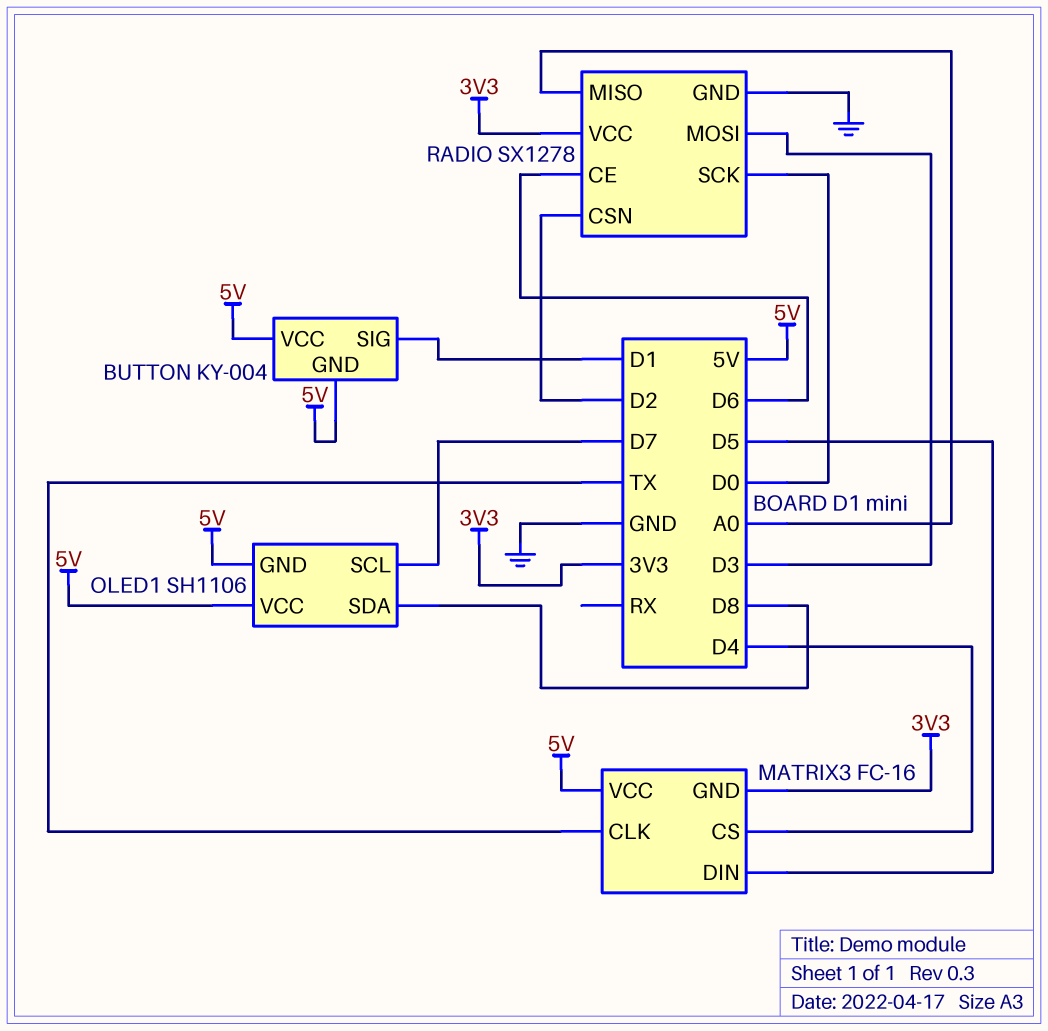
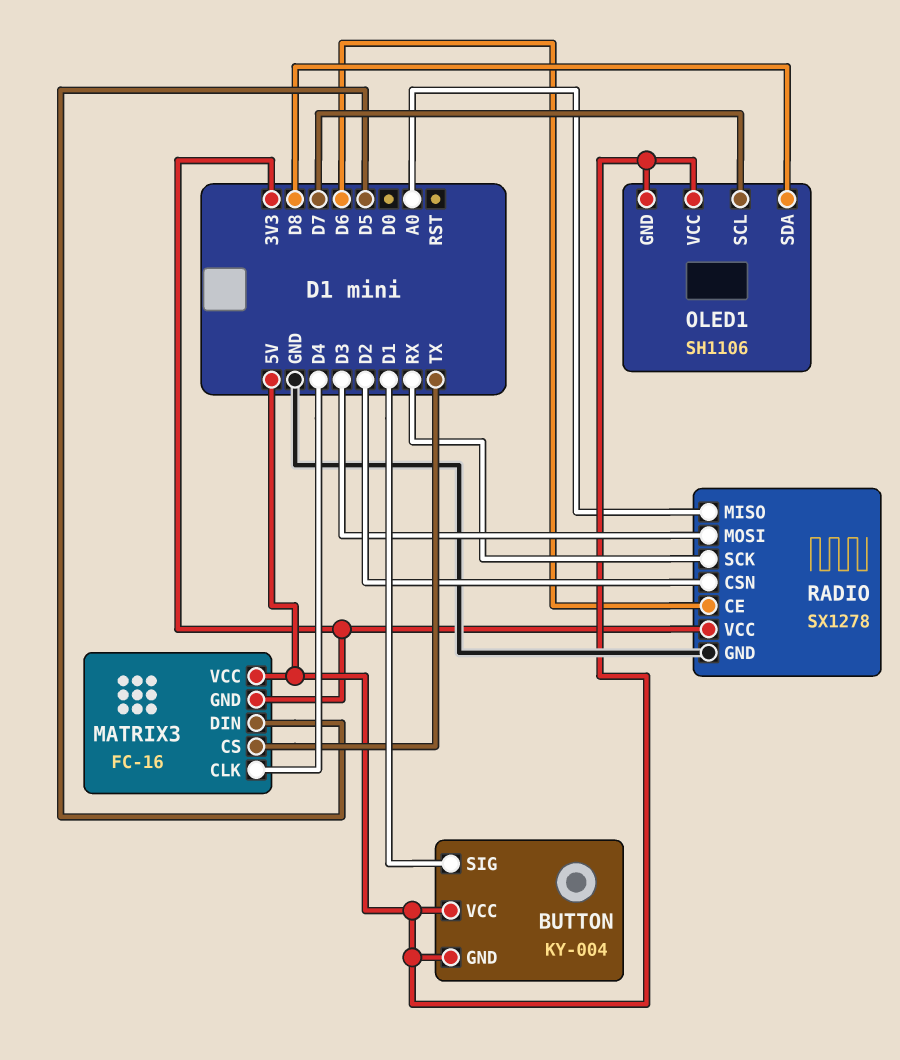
MATRIX3 pin CLK: TX -> D4
MATRIX3 pin CS: D4 -> TX
RADIO pin SCK: D0 -> RX

